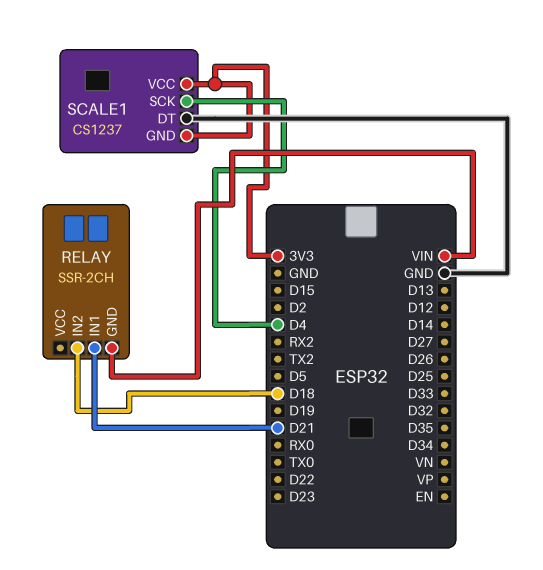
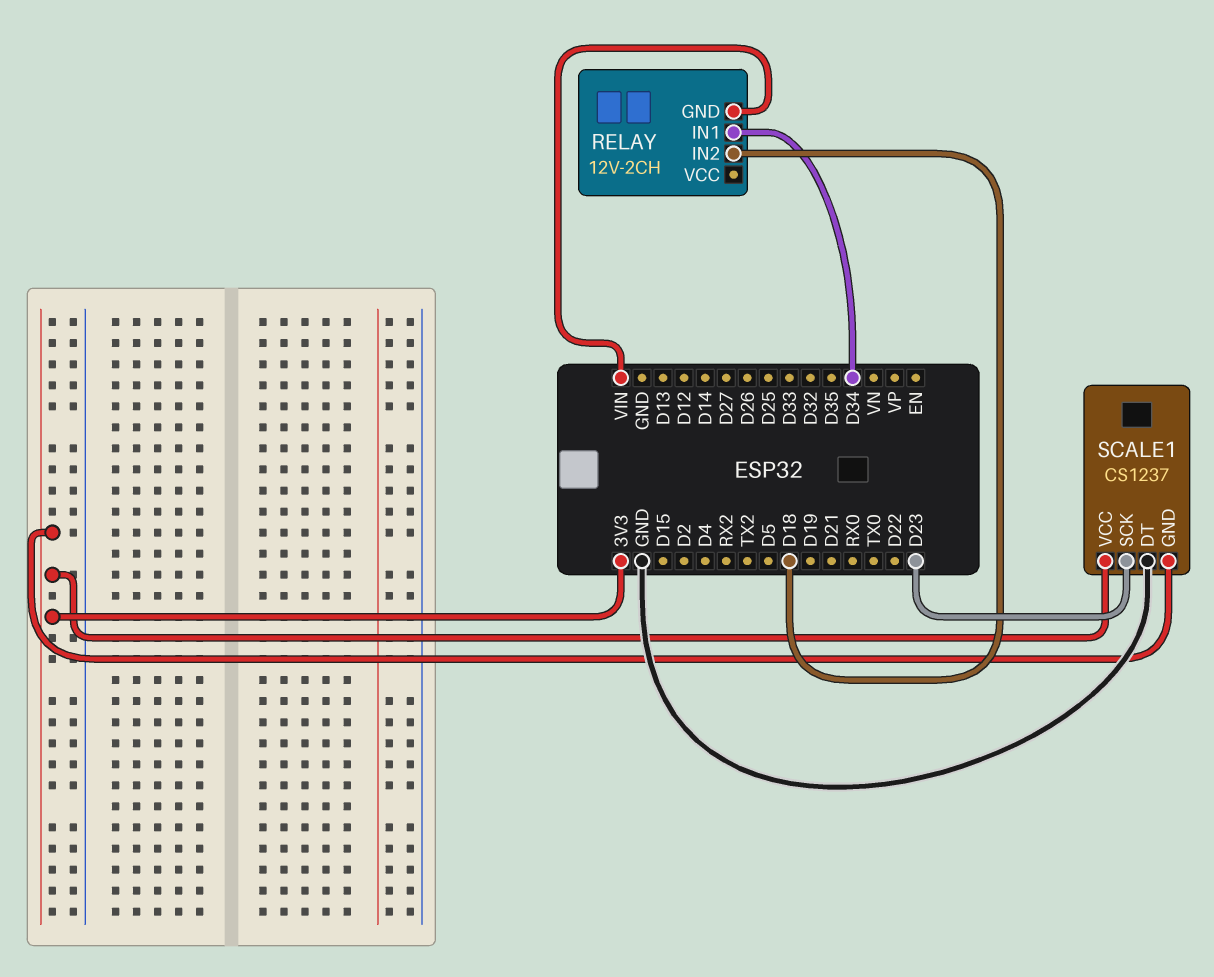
RELAY: SSR-2CH -> 12V-2CH
RELAY pin IN1: D21 -> D34
SCALE1 pin SCK: D4 -> D23

